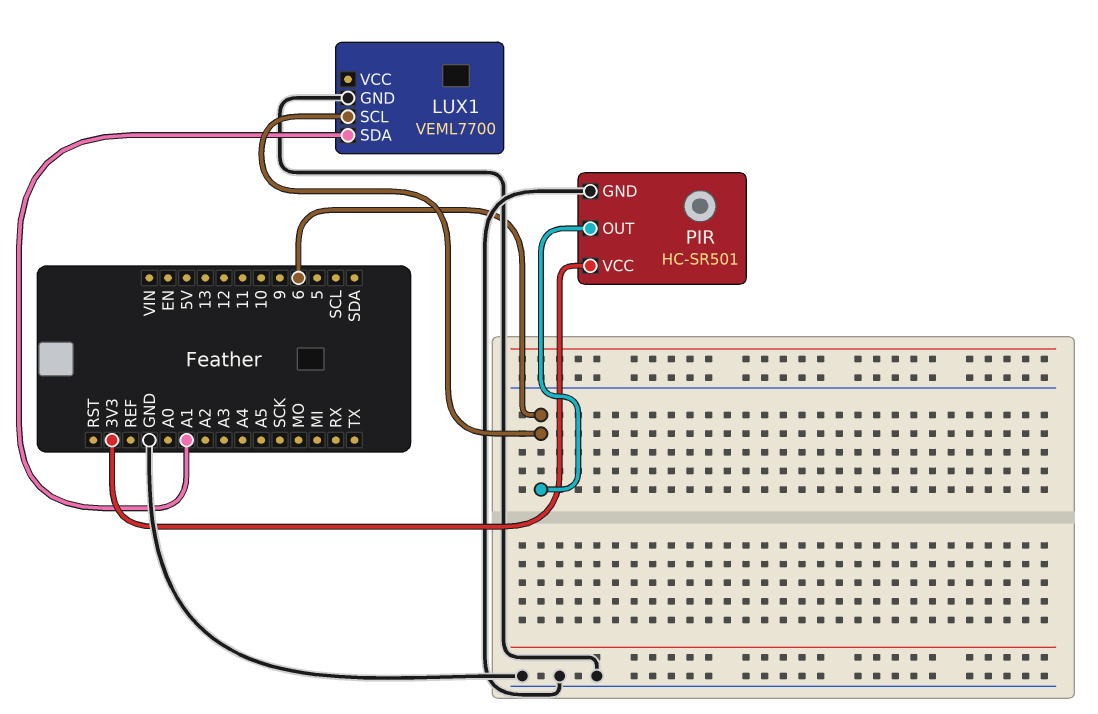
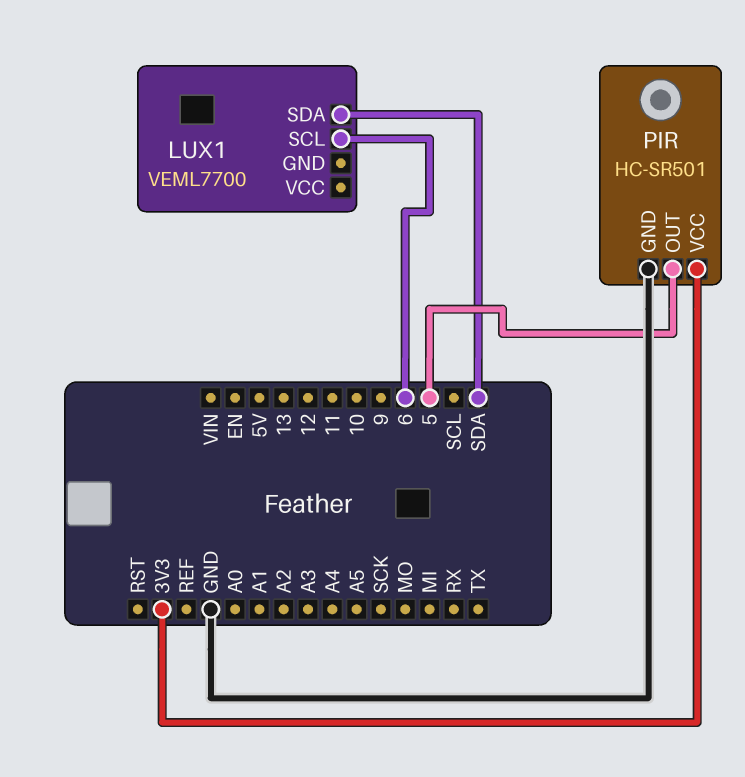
LUX1 pin GND: GND -> none
LUX1 pin SDA: A1 -> SDA
PIR pin OUT: 6 -> 5

